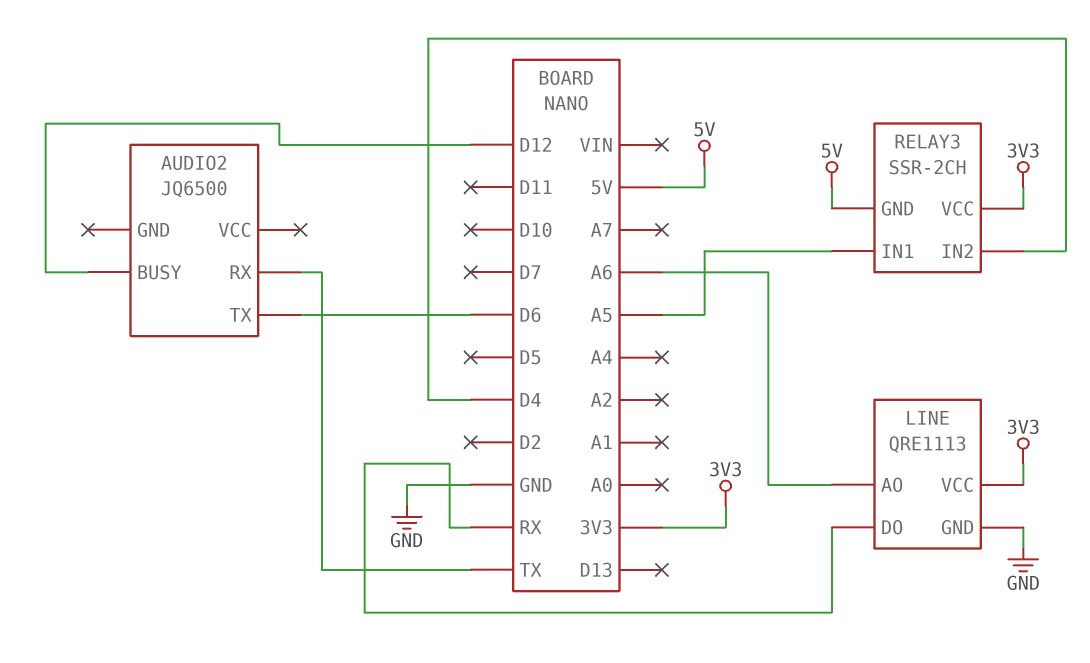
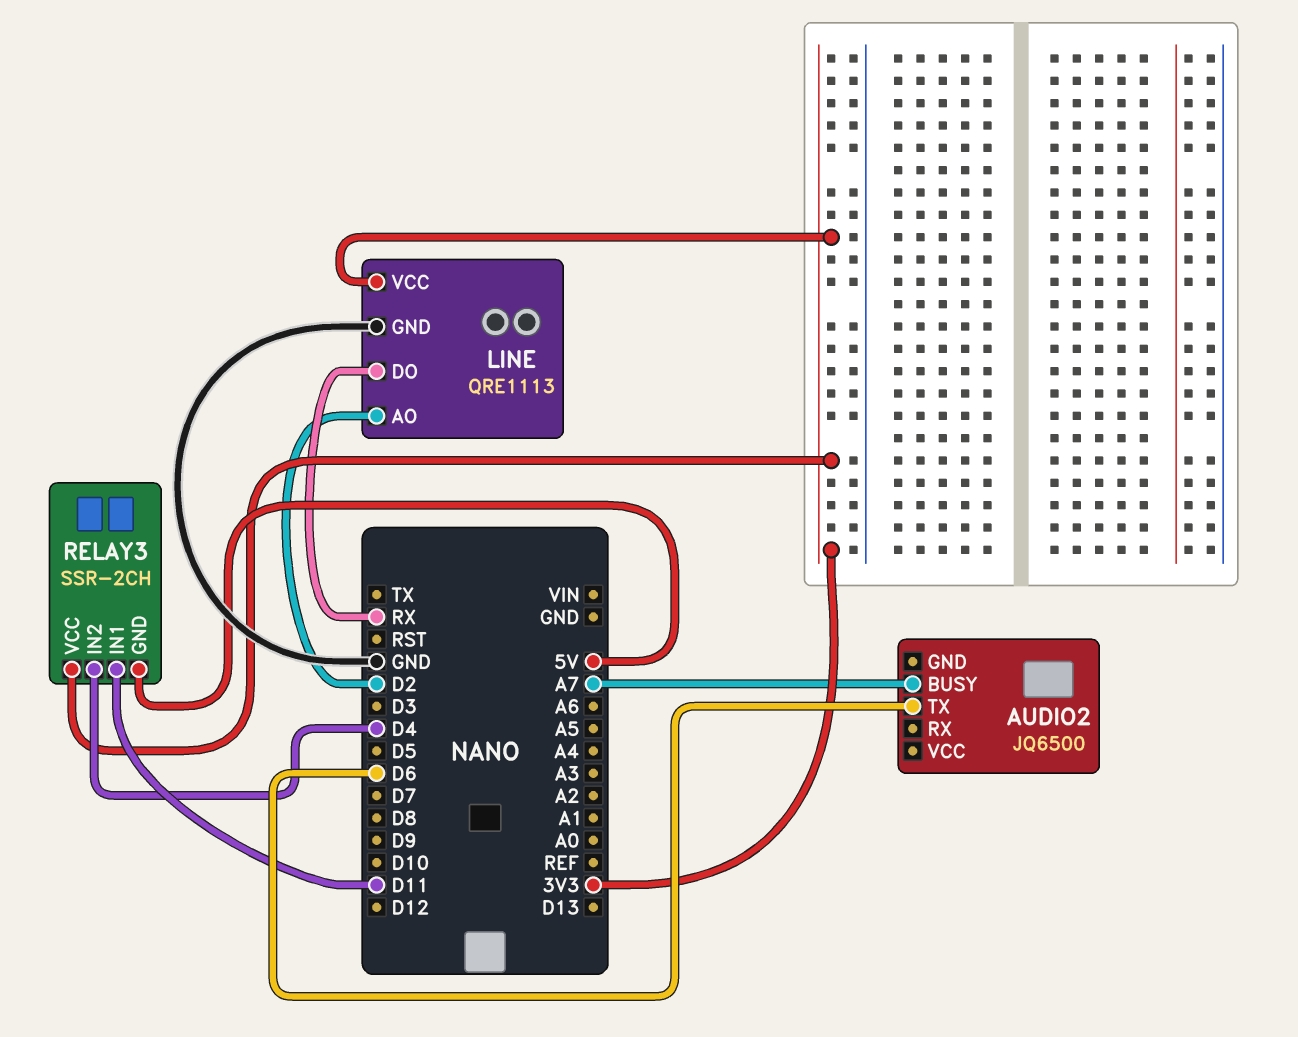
AUDIO2 pin BUSY: D12 -> A7
AUDIO2 pin RX: TX -> none
LINE pin AO: A6 -> D2
RELAY3 pin IN1: A5 -> D11

